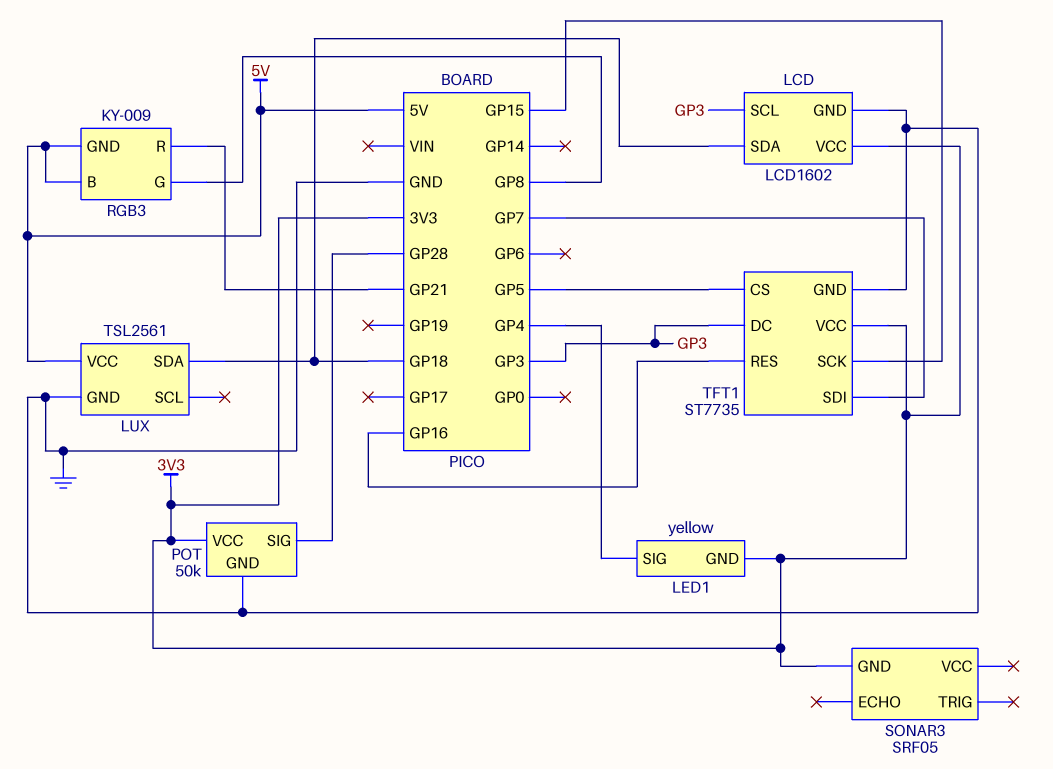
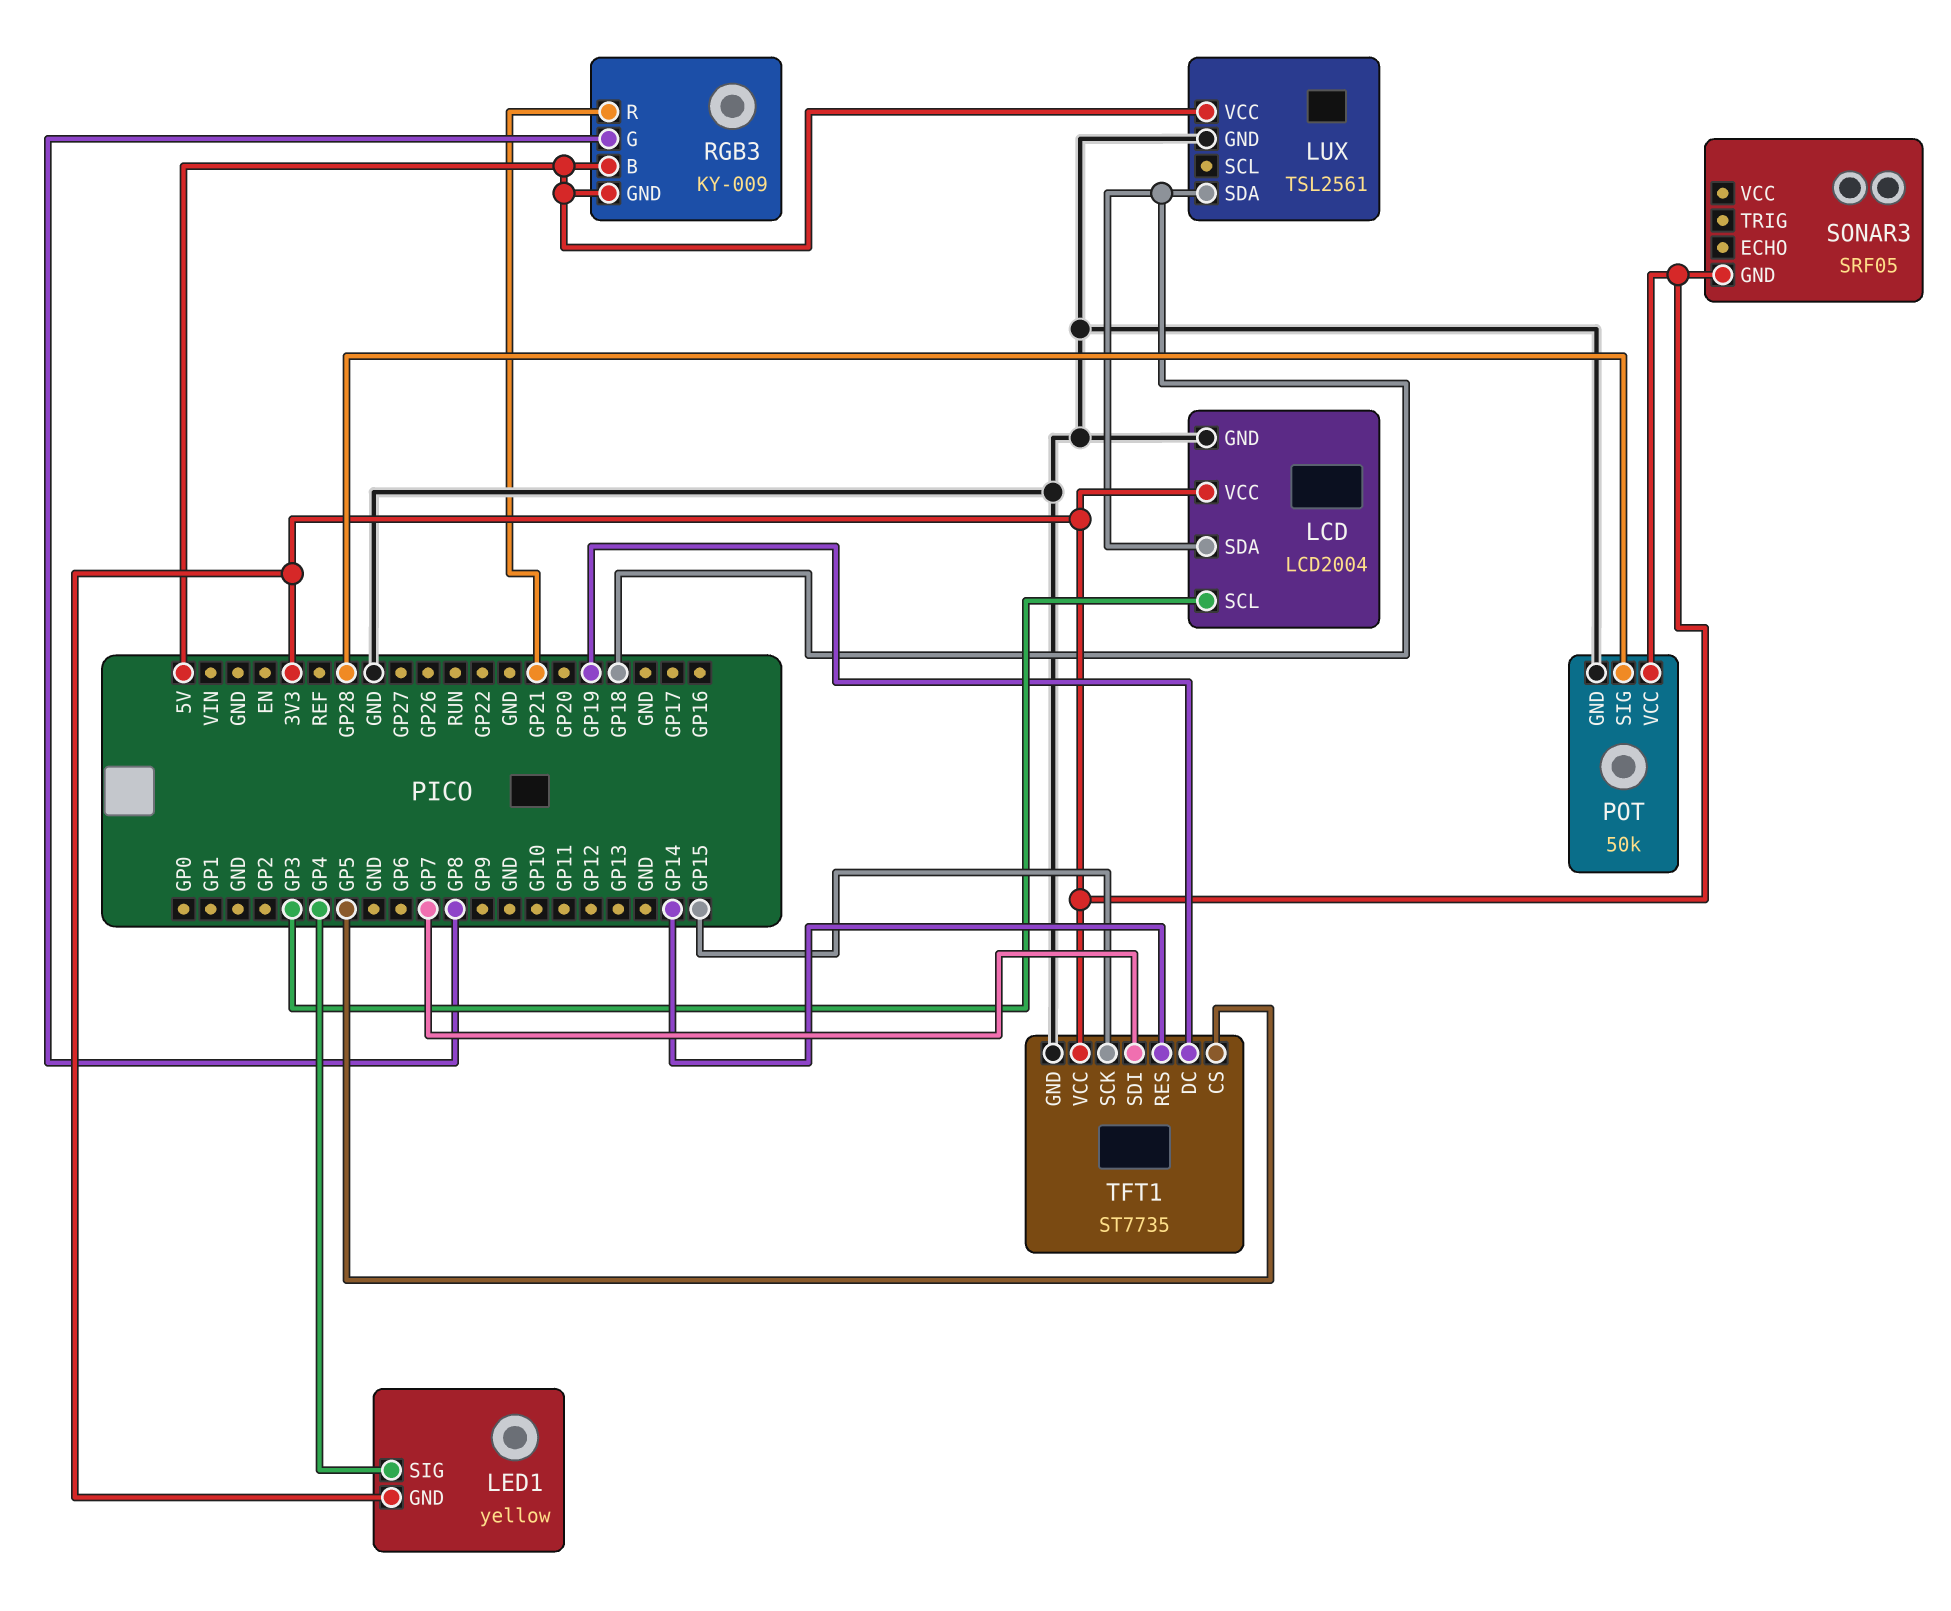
LCD: LCD1602 -> LCD2004
TFT1 pin DC: GP3 -> GP19
TFT1 pin RES: GP16 -> GP14

